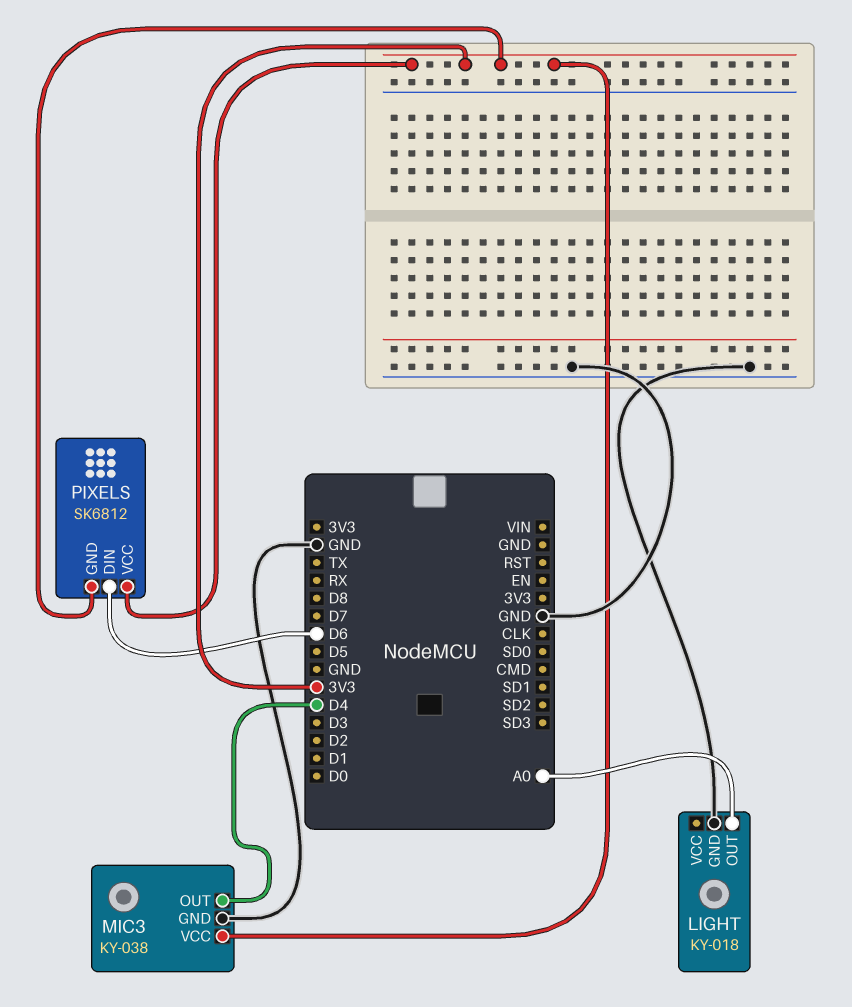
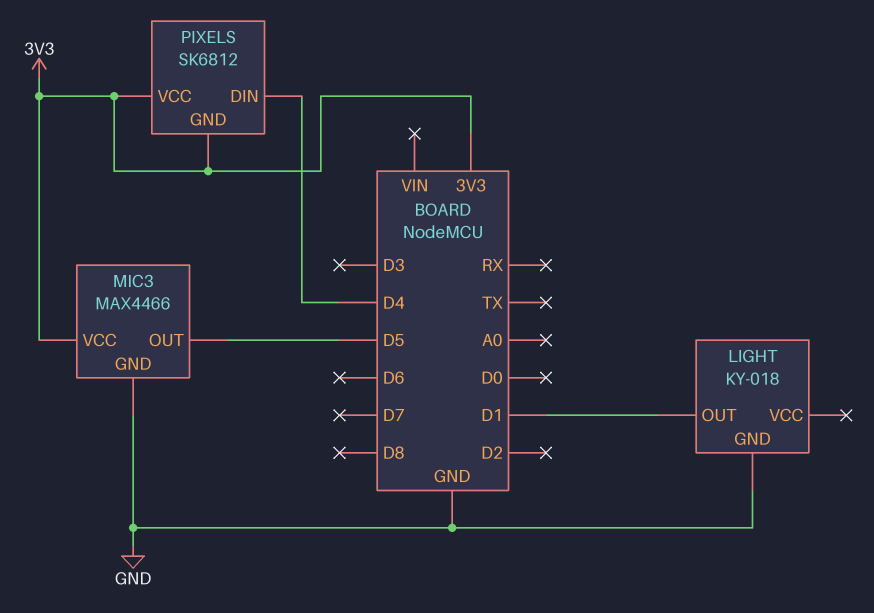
LIGHT pin OUT: A0 -> D1
MIC3: KY-038 -> MAX4466
MIC3 pin OUT: D4 -> D5
PIXELS pin DIN: D6 -> D4

